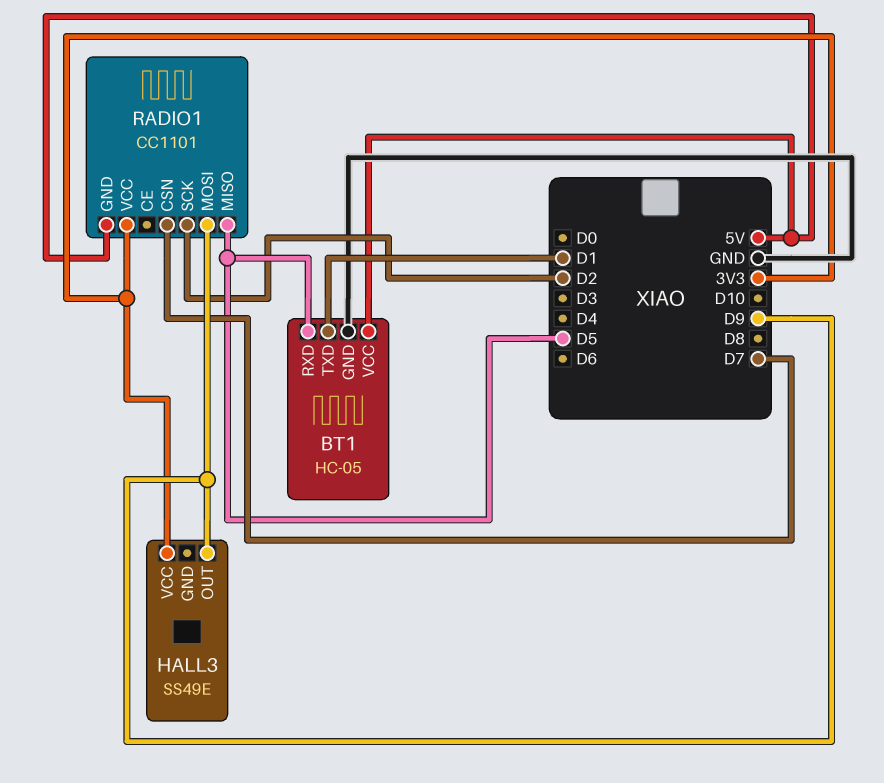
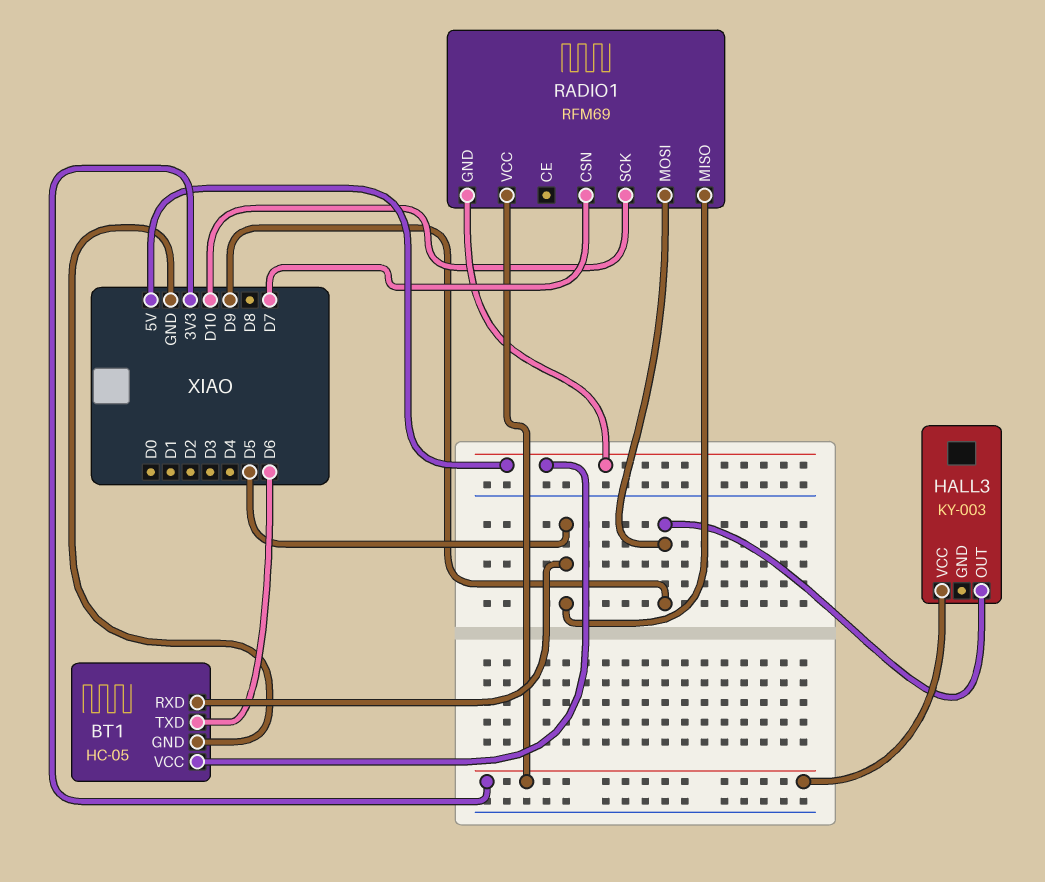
BT1 pin TXD: D1 -> D6
HALL3: SS49E -> KY-003
RADIO1: CC1101 -> RFM69
RADIO1 pin SCK: D2 -> D10

